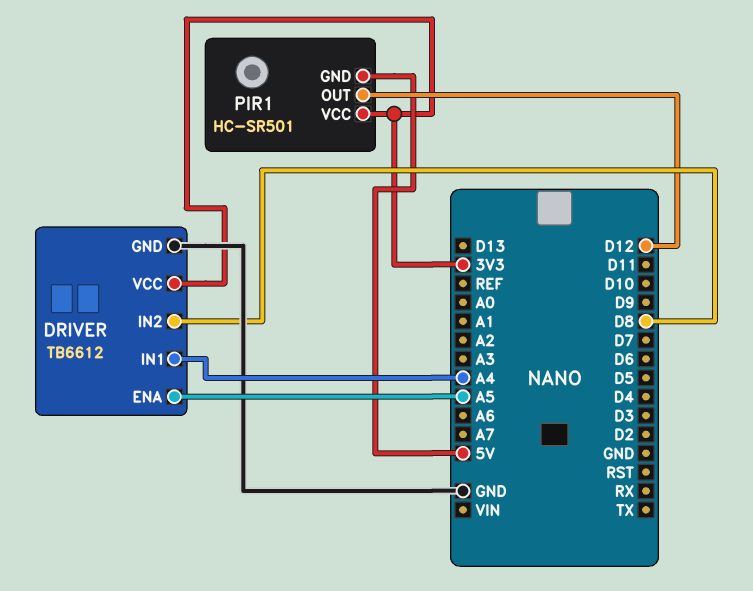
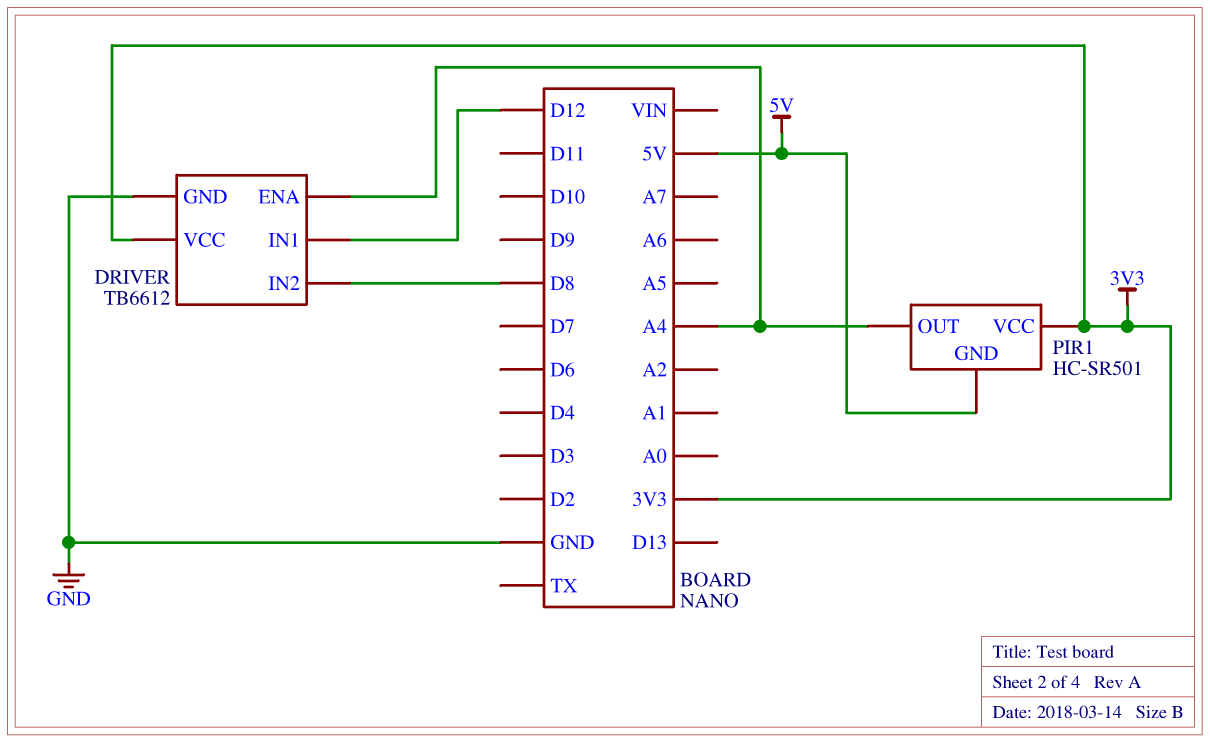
DRIVER pin ENA: A5 -> A4
DRIVER pin IN1: A4 -> D12
PIR1 pin OUT: D12 -> A4

